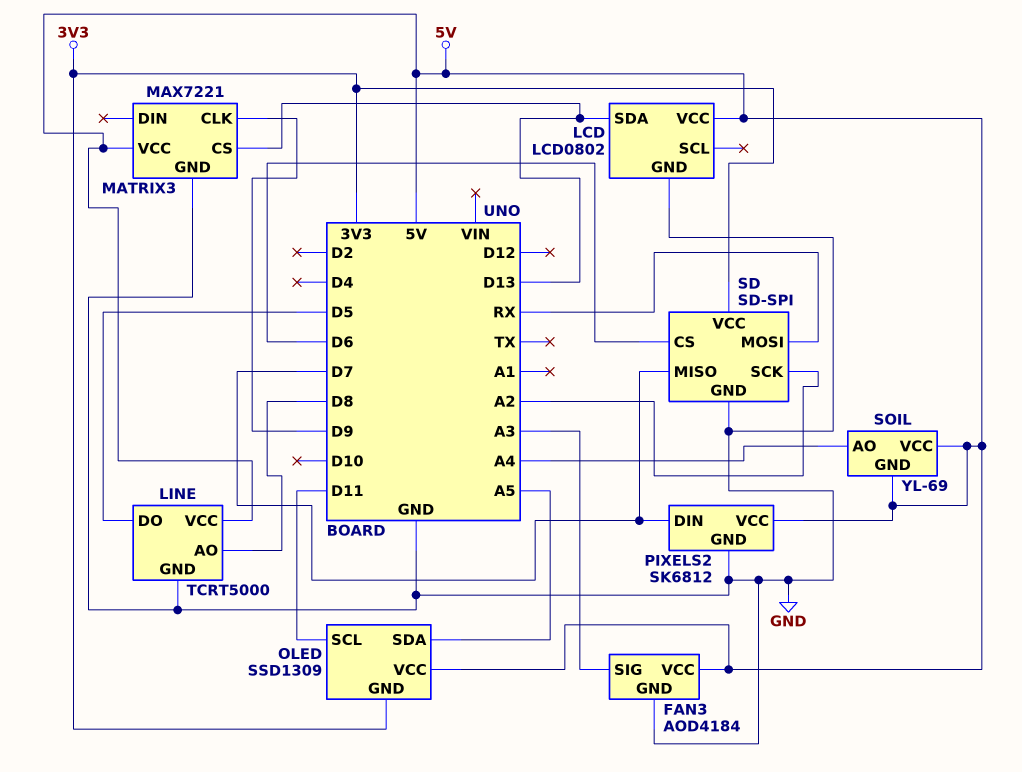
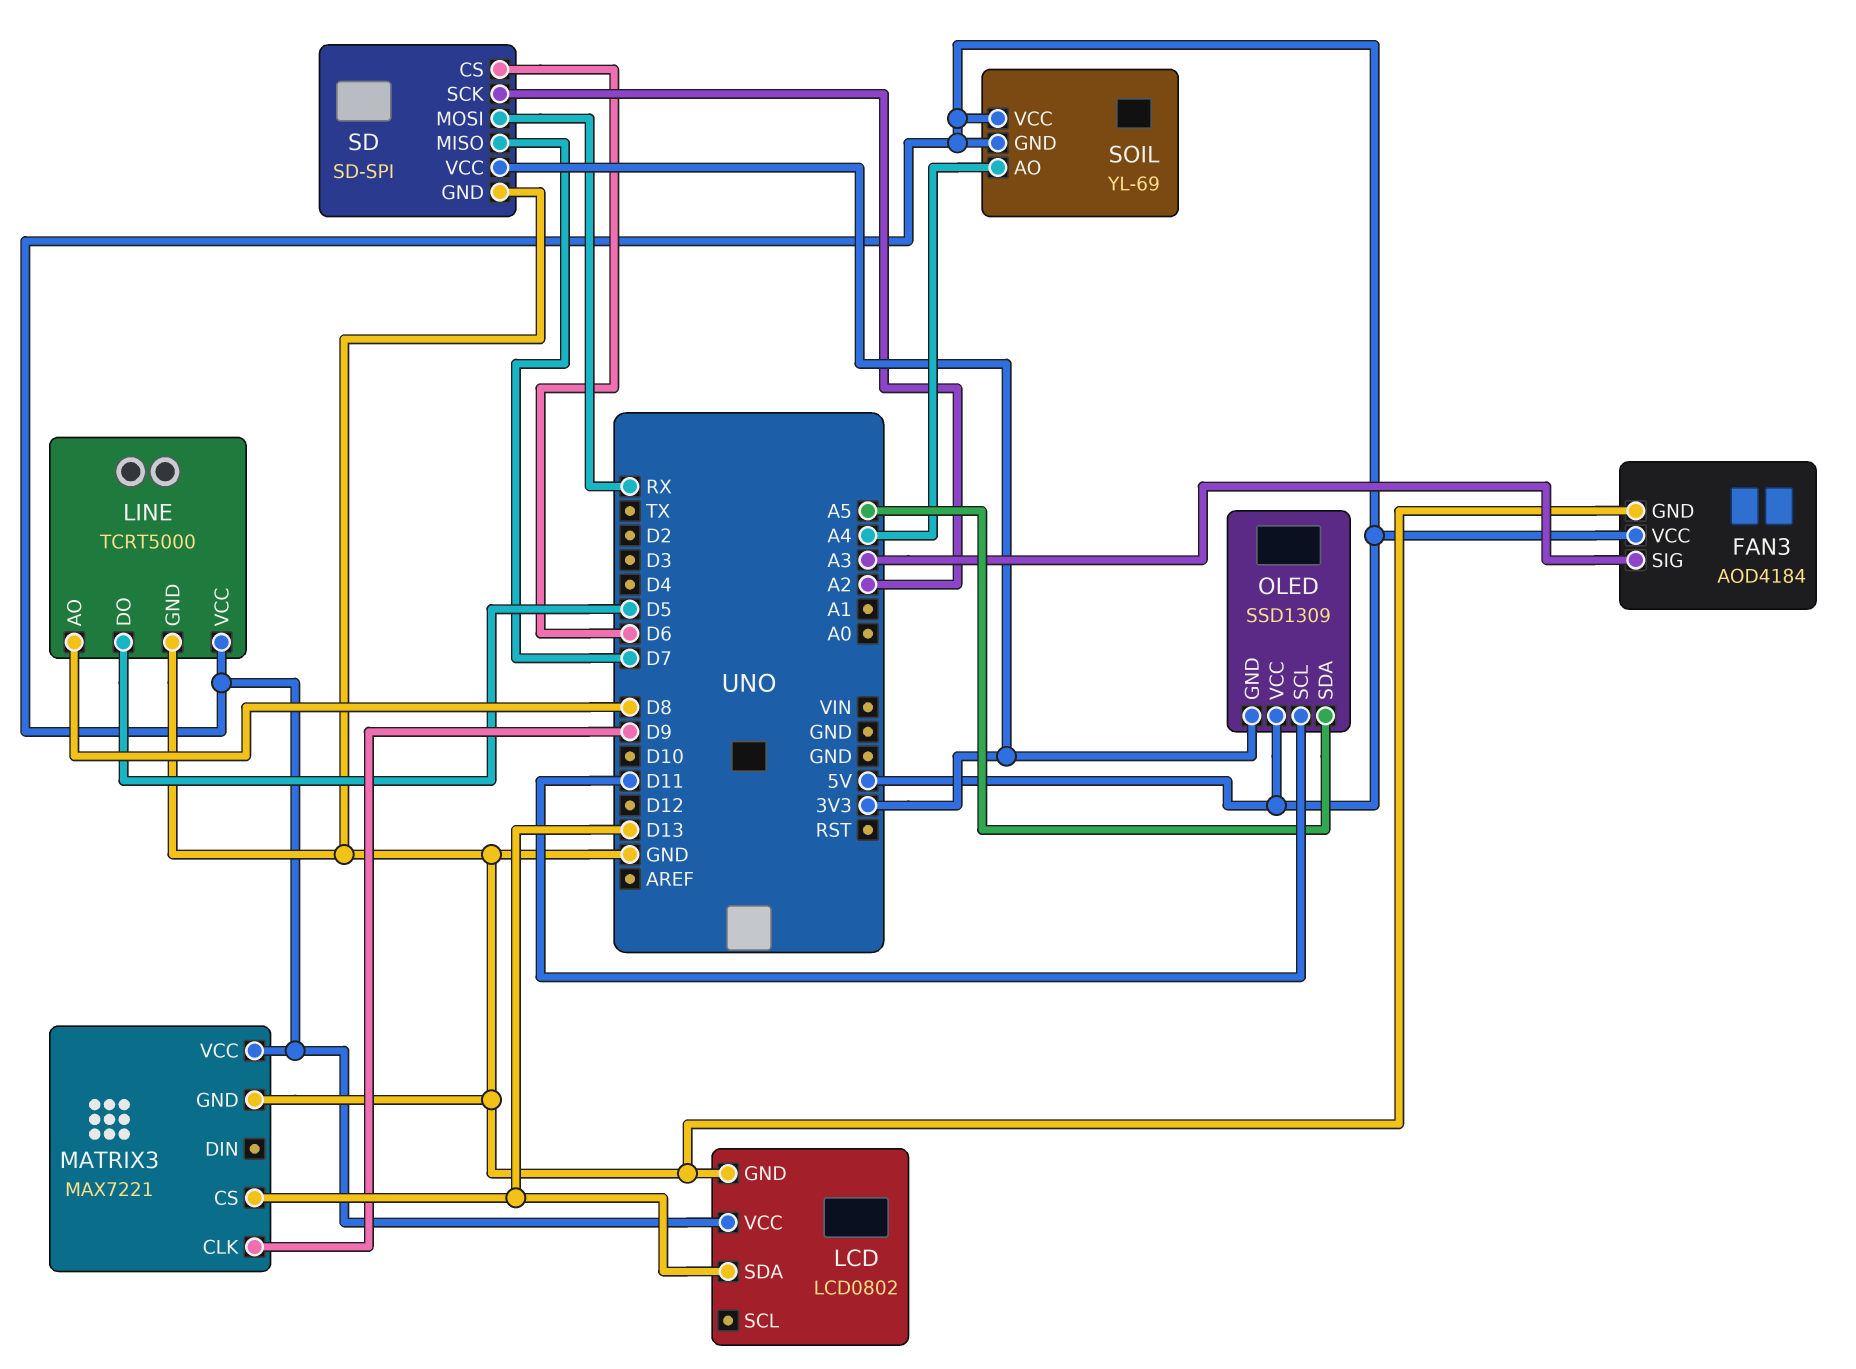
PIXELS2: SK6812 -> none
PIXELS2 pin DIN: D7 -> none
PIXELS2 pin GND: GND -> none
PIXELS2 pin VCC: 5V -> none

